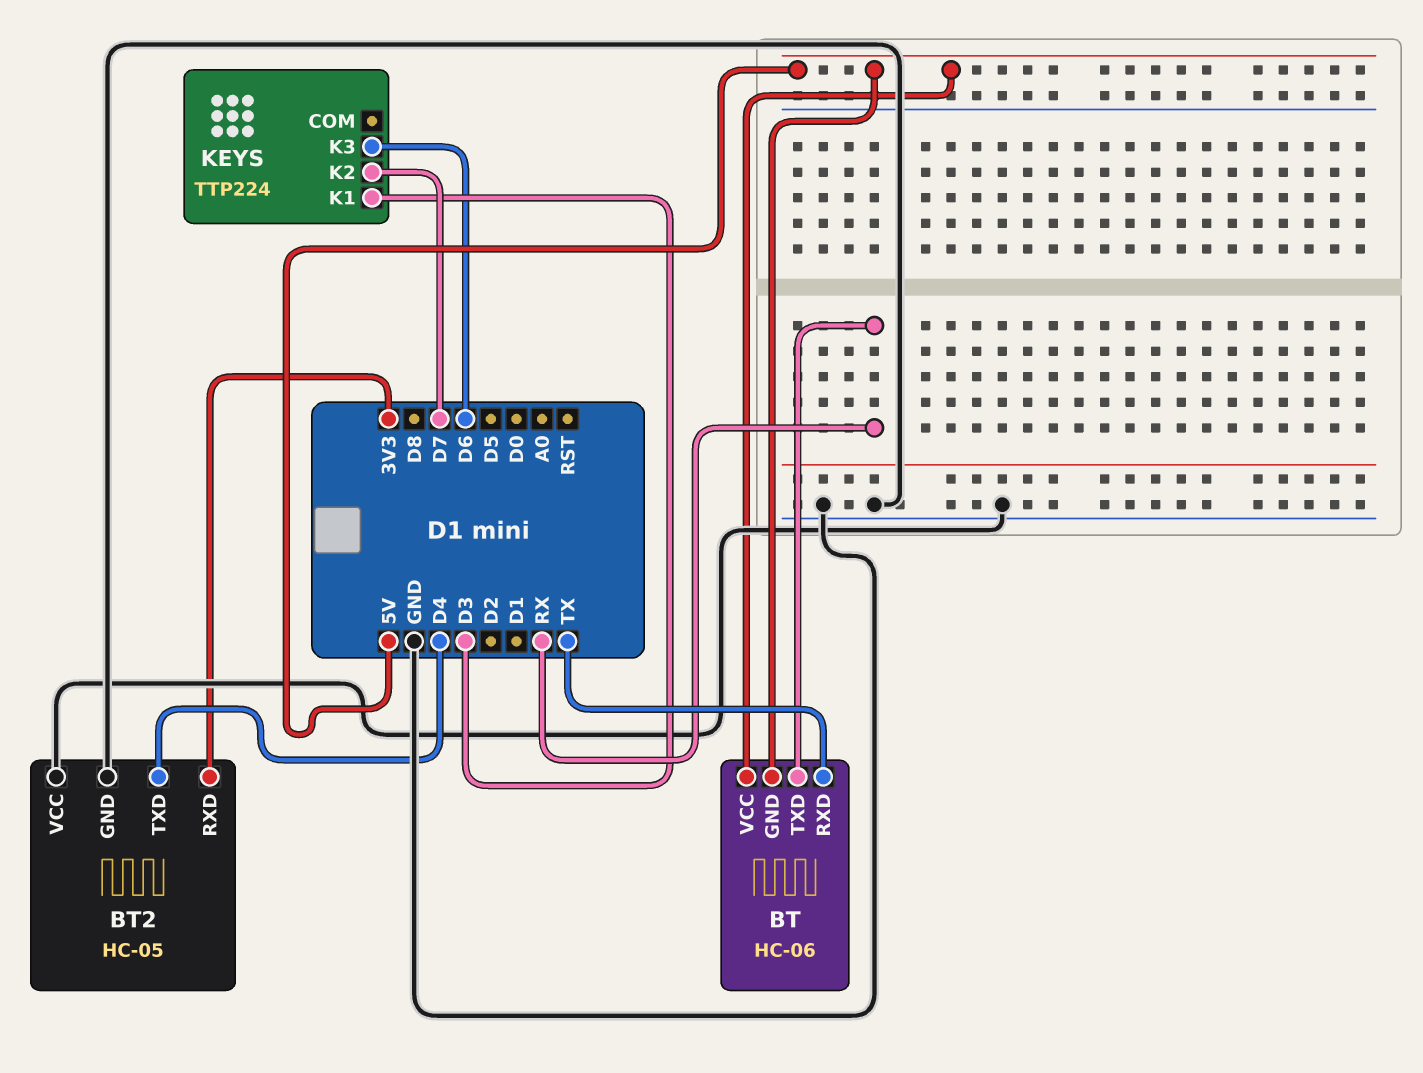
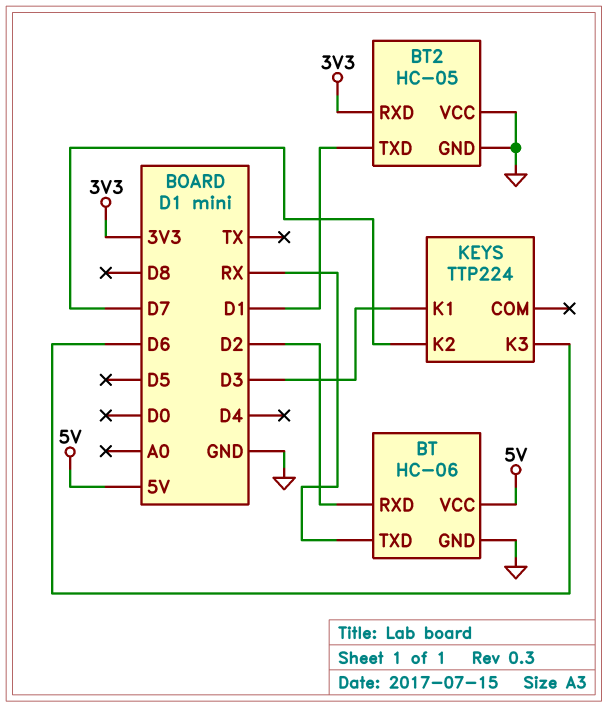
BT pin GND: 5V -> GND
BT pin RXD: TX -> D2
BT2 pin TXD: D4 -> D1

